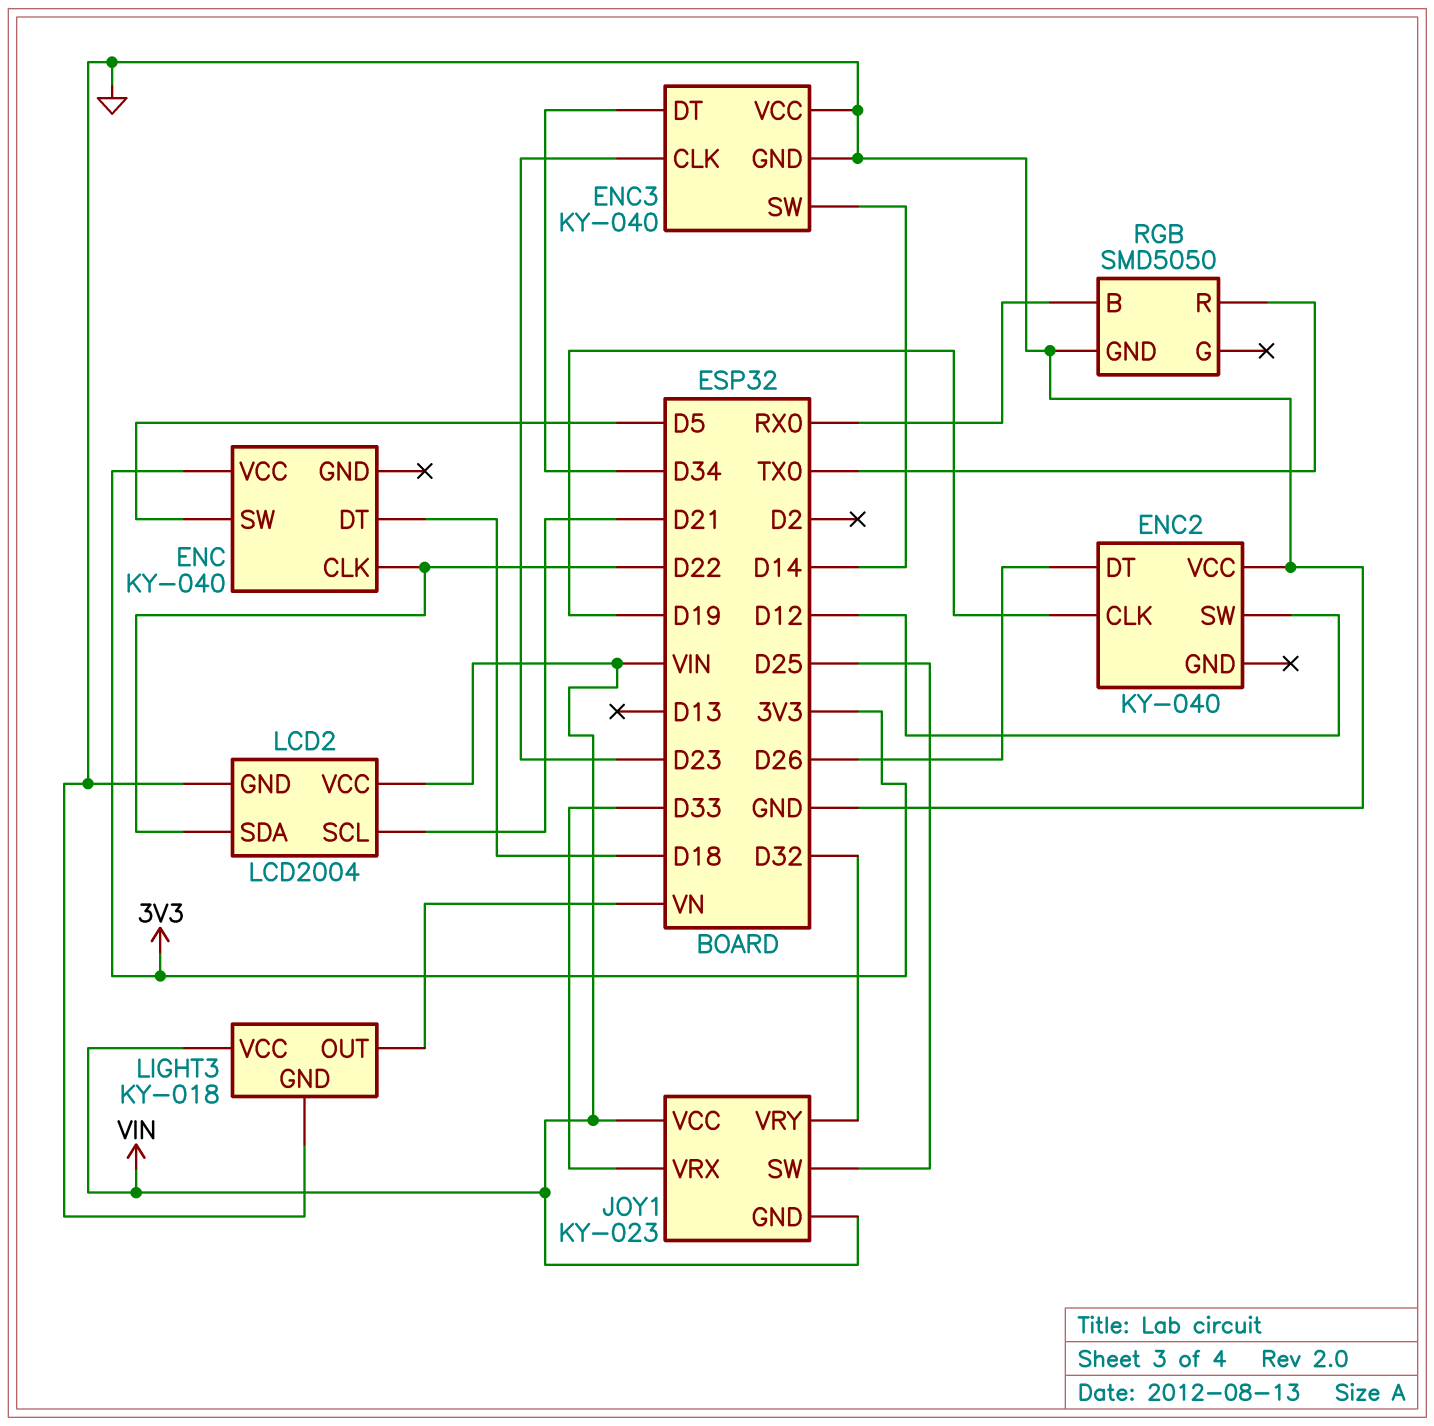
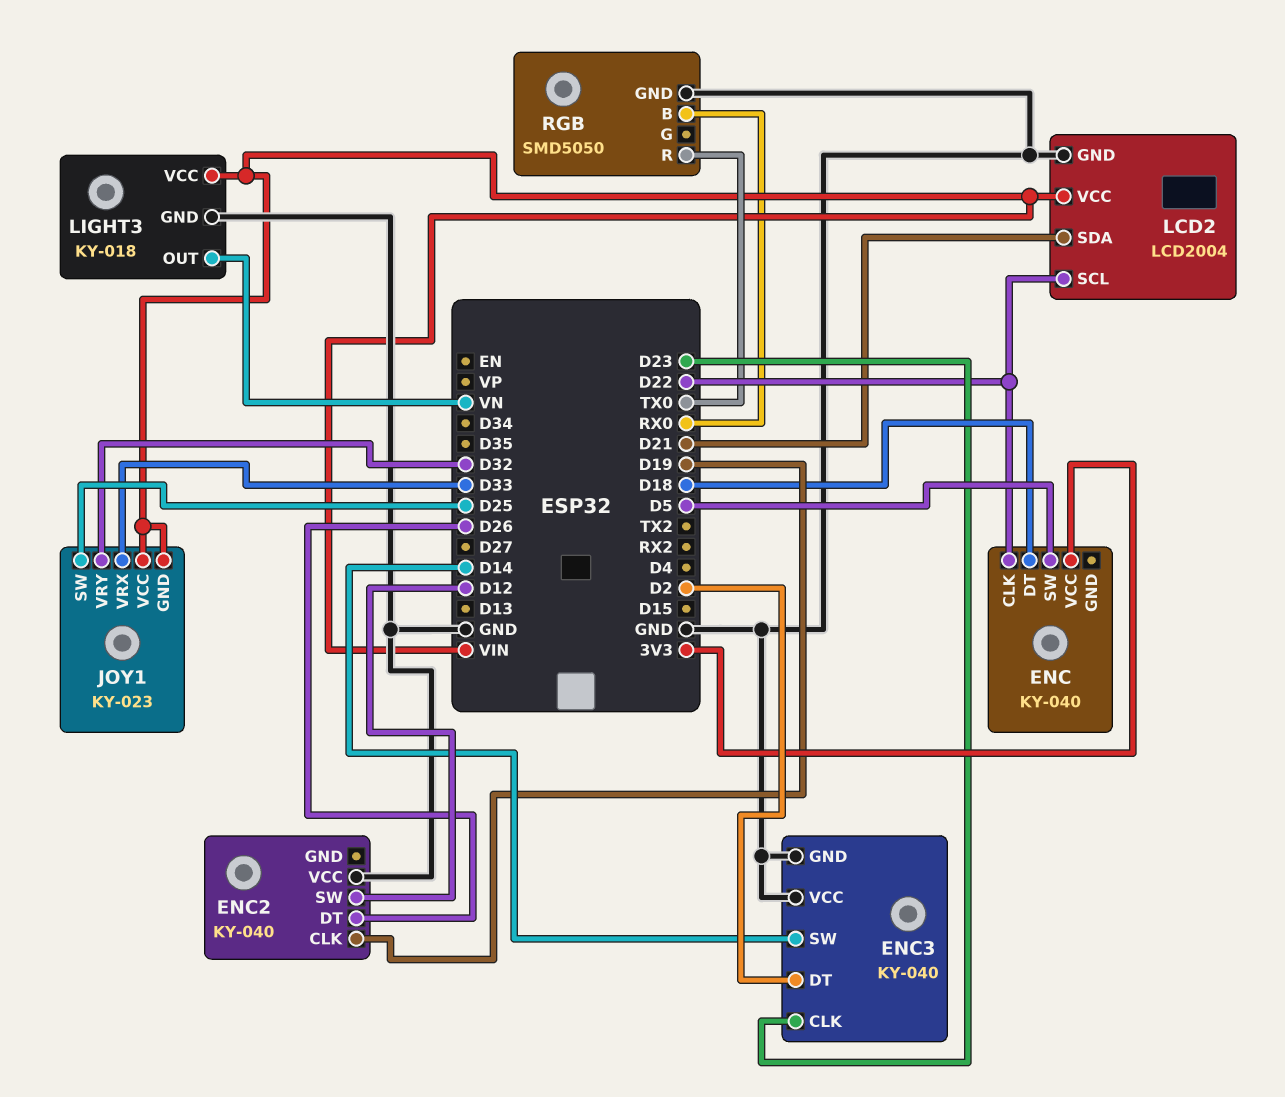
ENC3 pin DT: D34 -> D2
LCD2 pin SCL: D21 -> D22
LCD2 pin SDA: D22 -> D21

